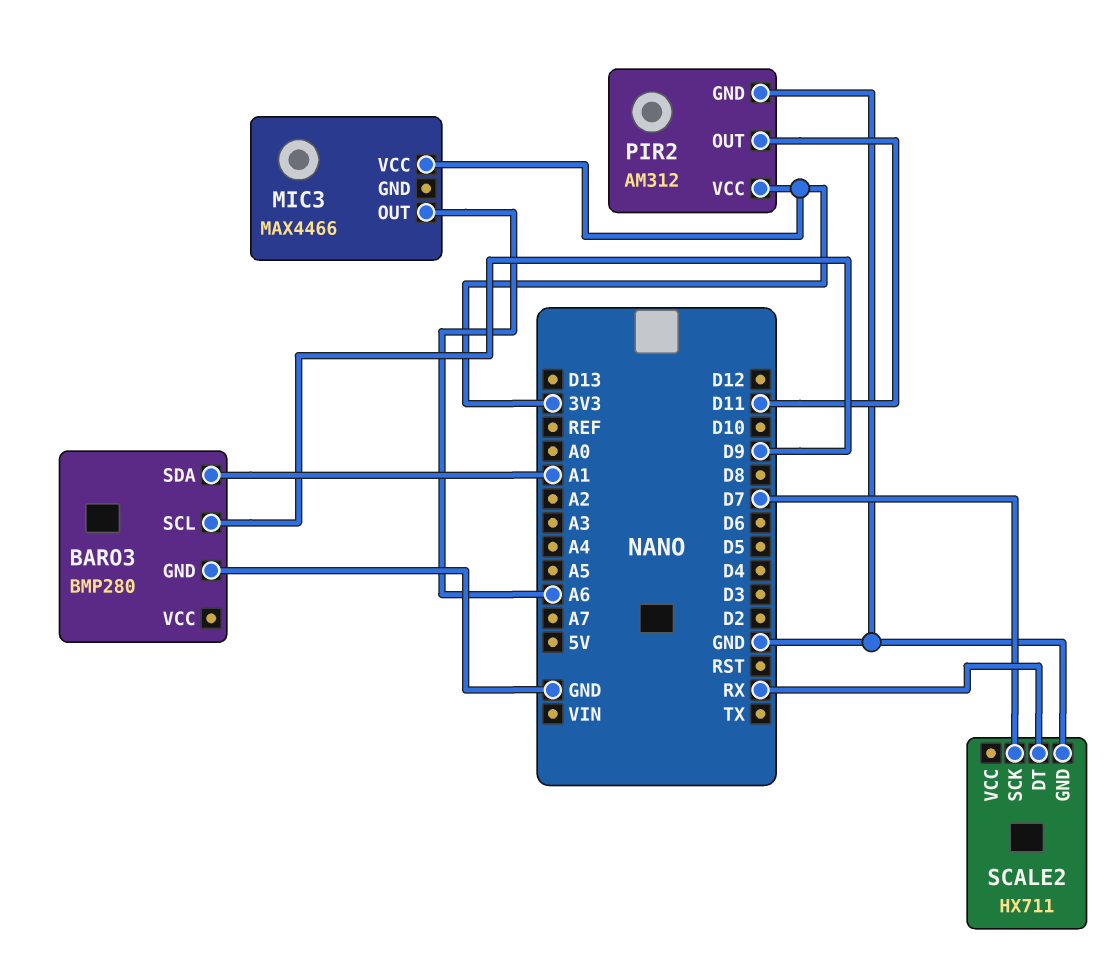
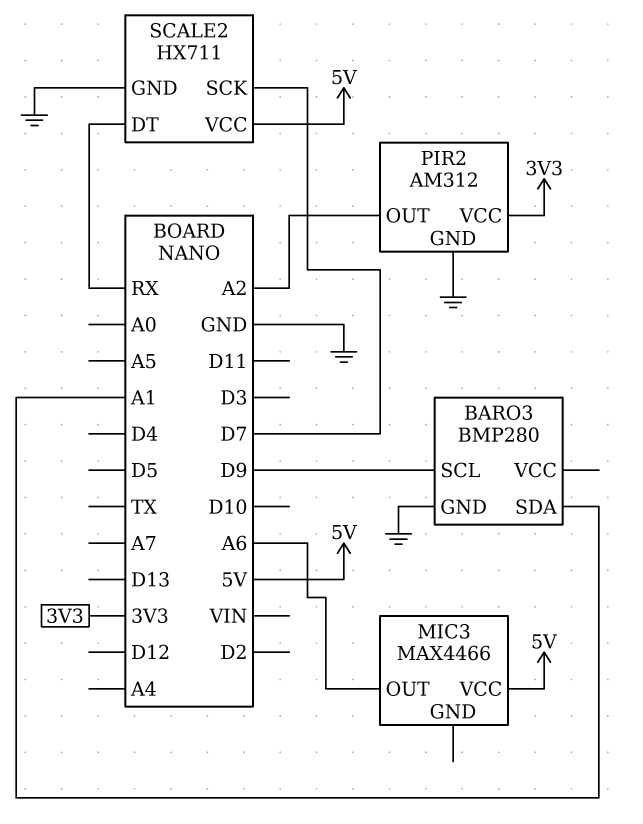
MIC3 pin VCC: 3V3 -> 5V
PIR2 pin OUT: D11 -> A2
SCALE2 pin VCC: none -> 5V

